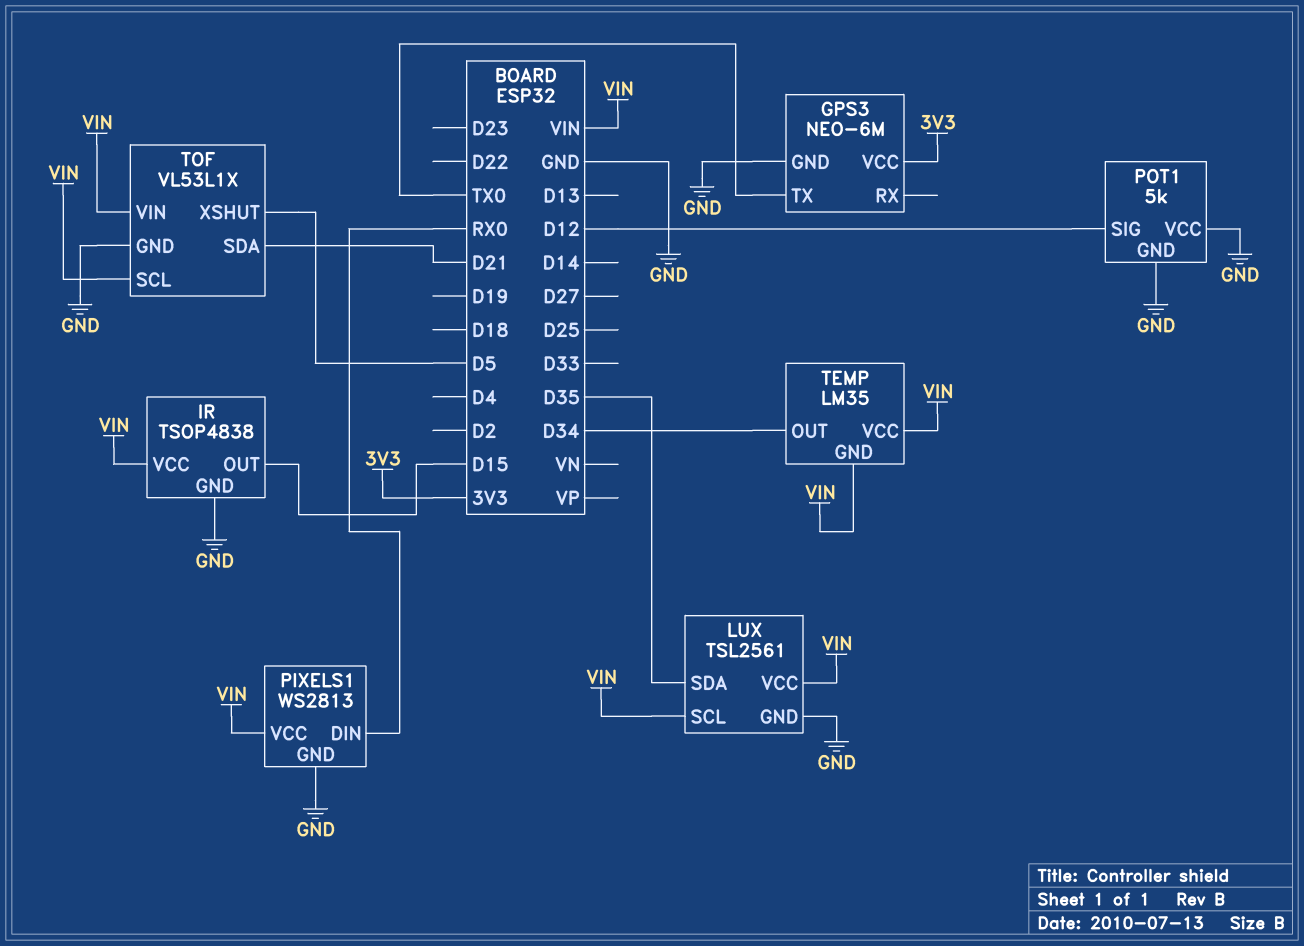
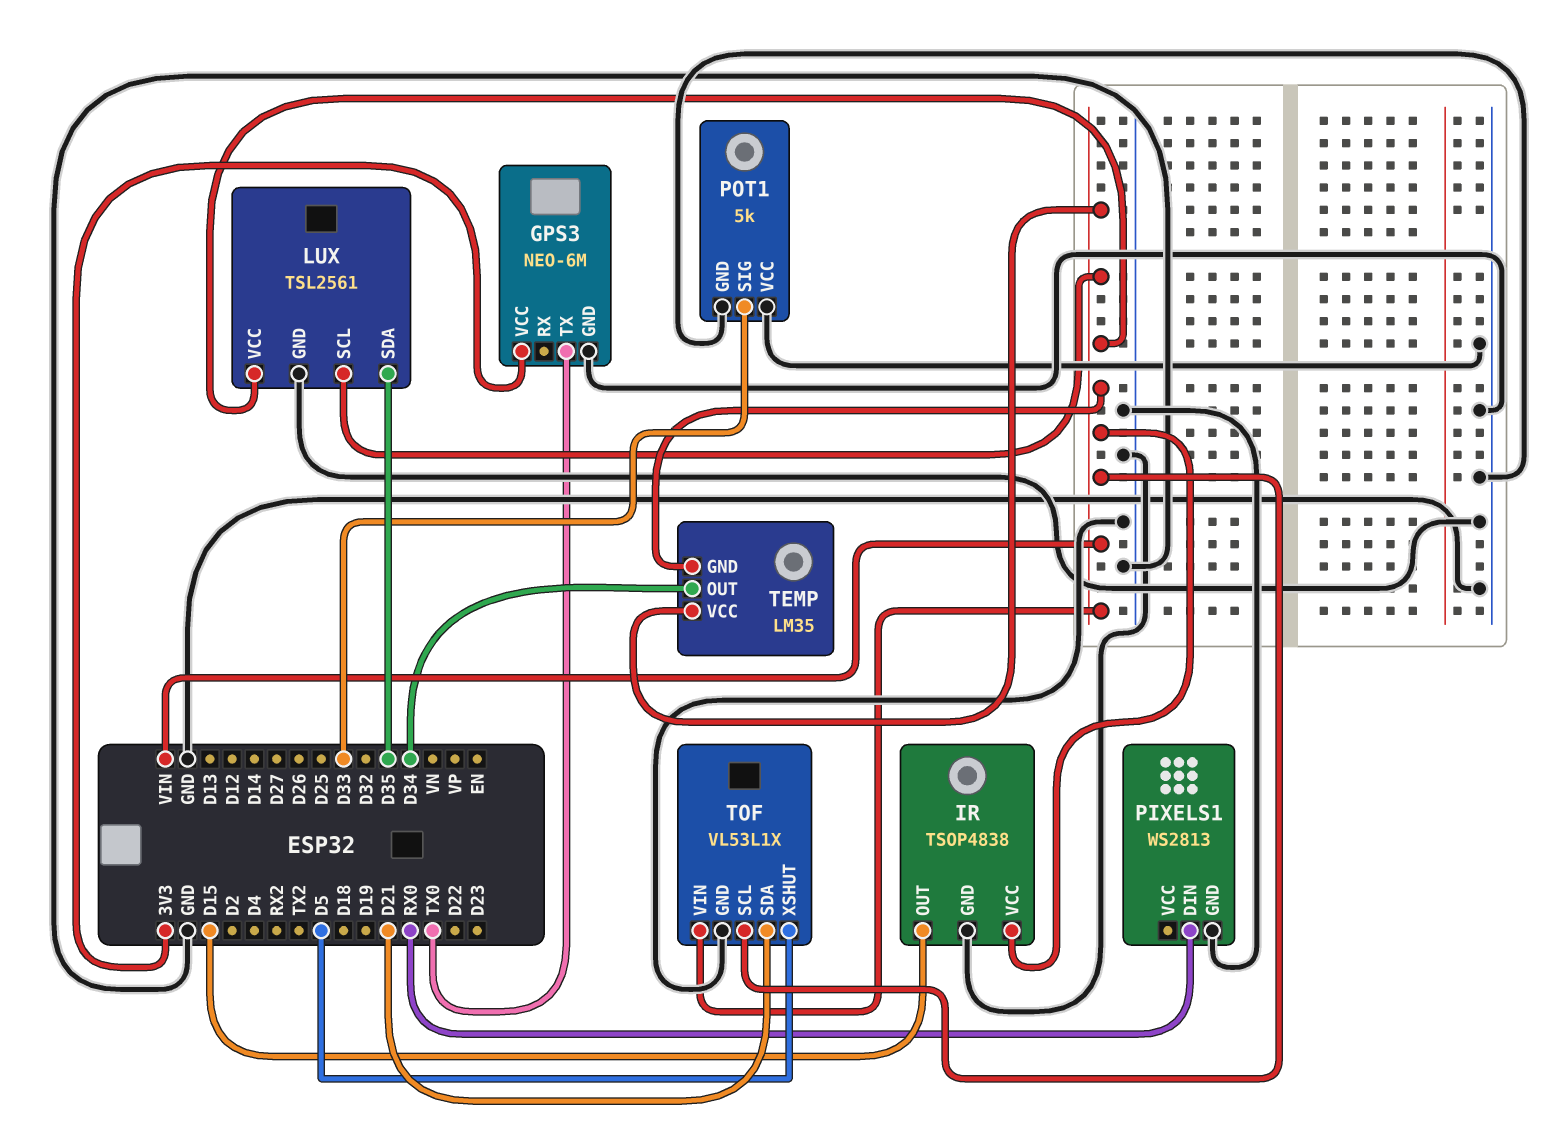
PIXELS1 pin VCC: VIN -> none
POT1 pin SIG: D12 -> D33

